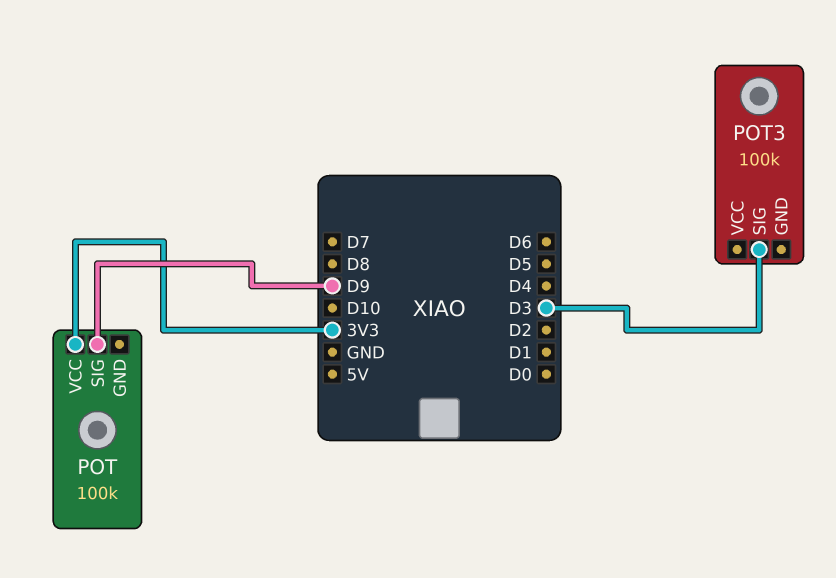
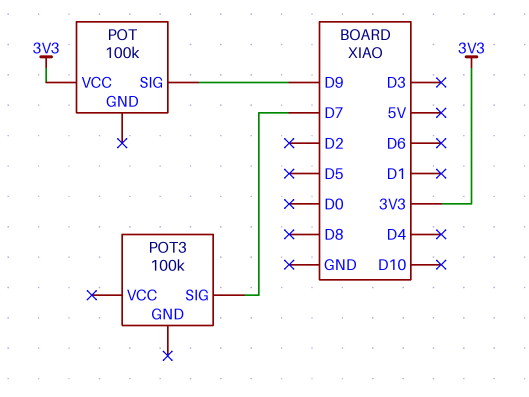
POT3 pin SIG: D3 -> D7

